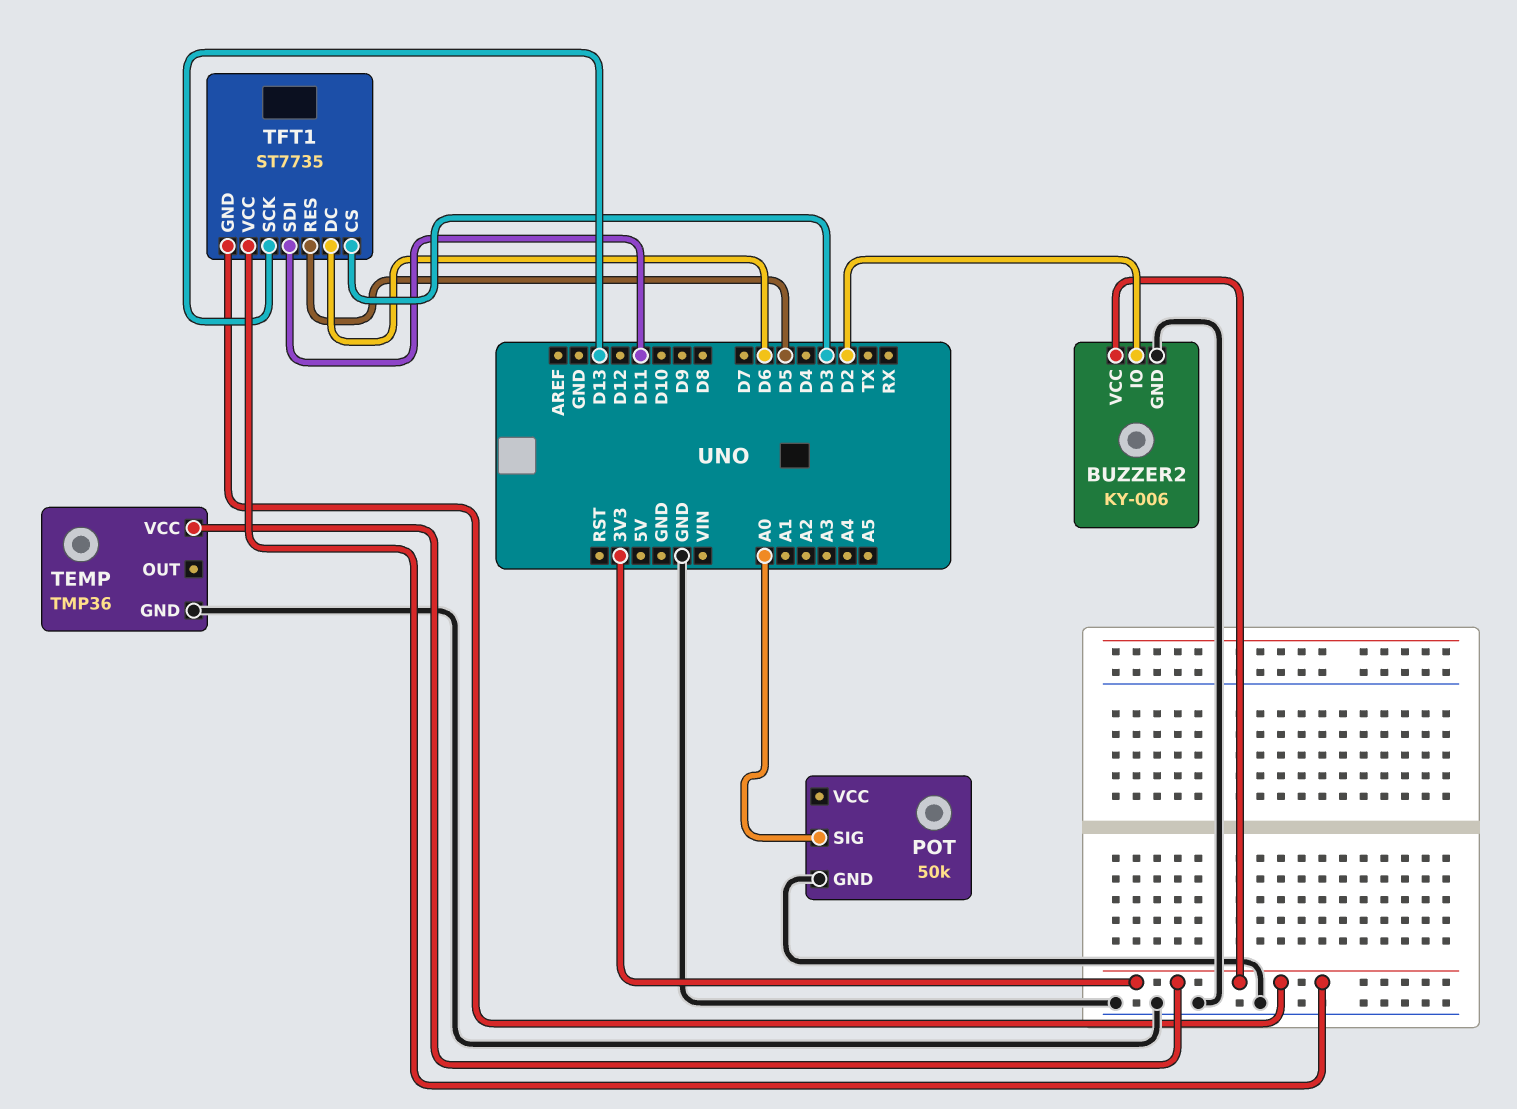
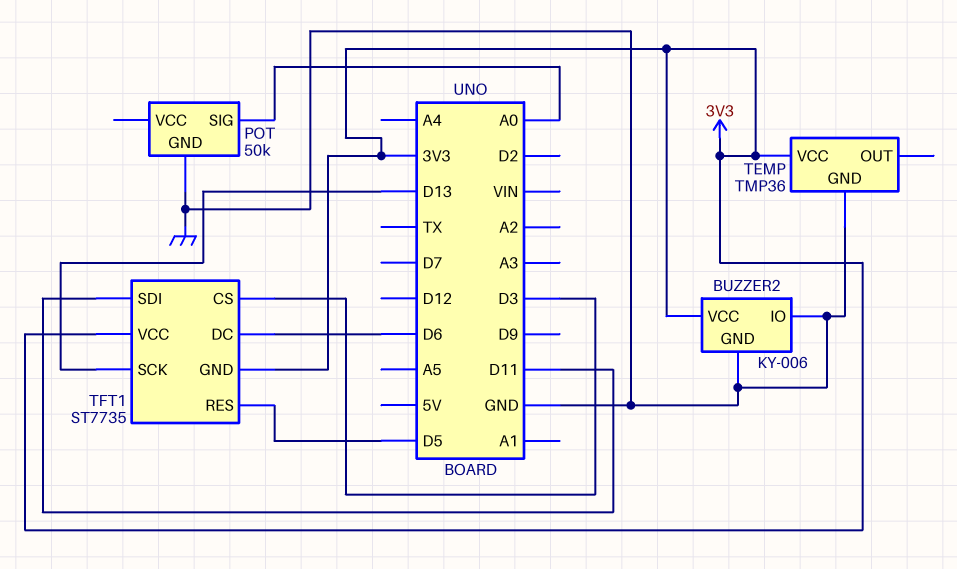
BUZZER2 pin IO: D2 -> GND

